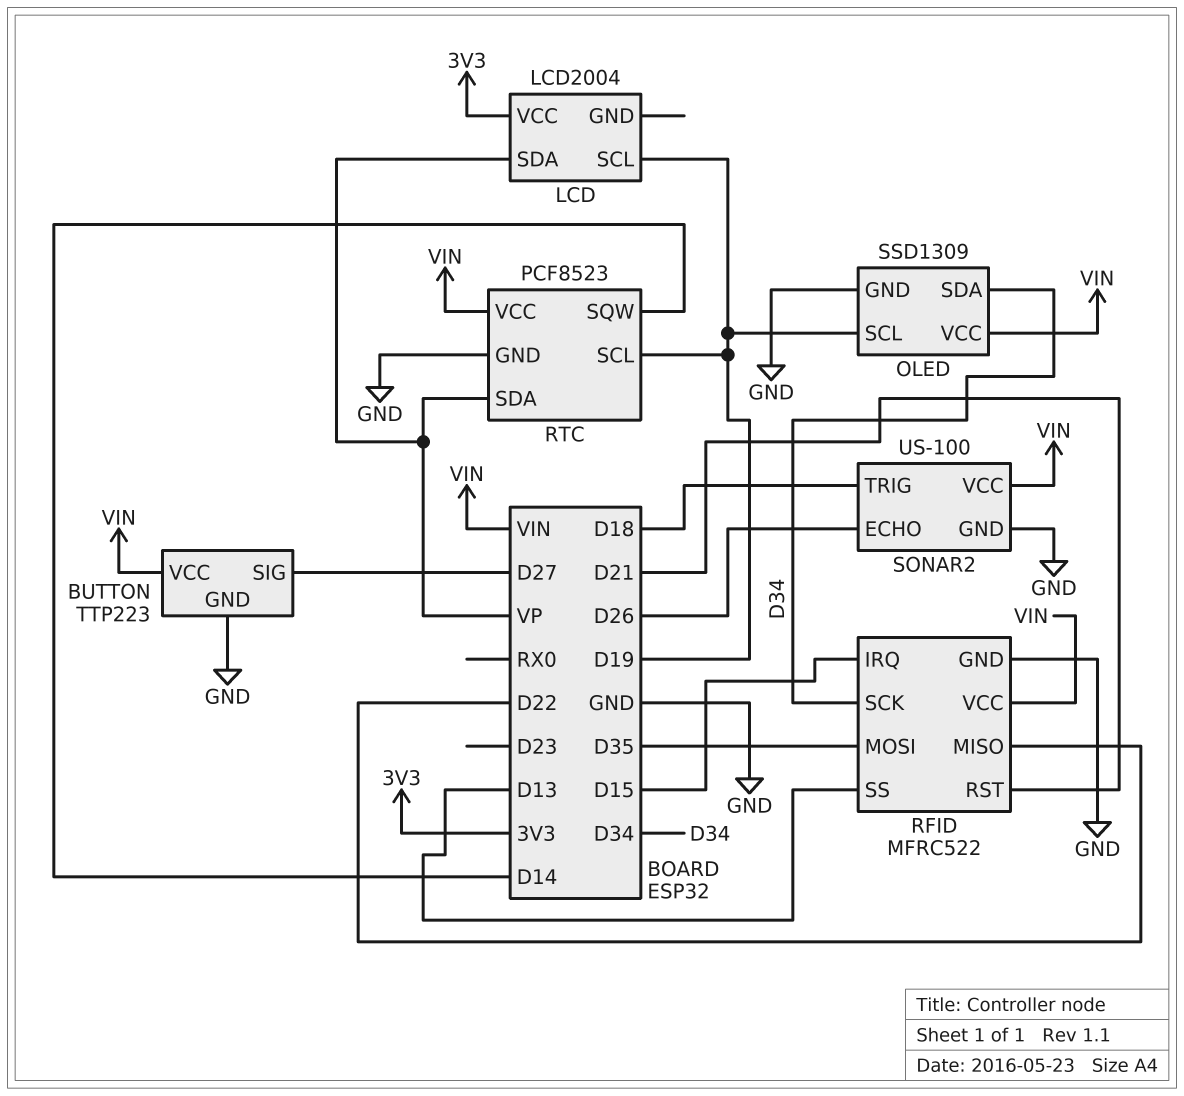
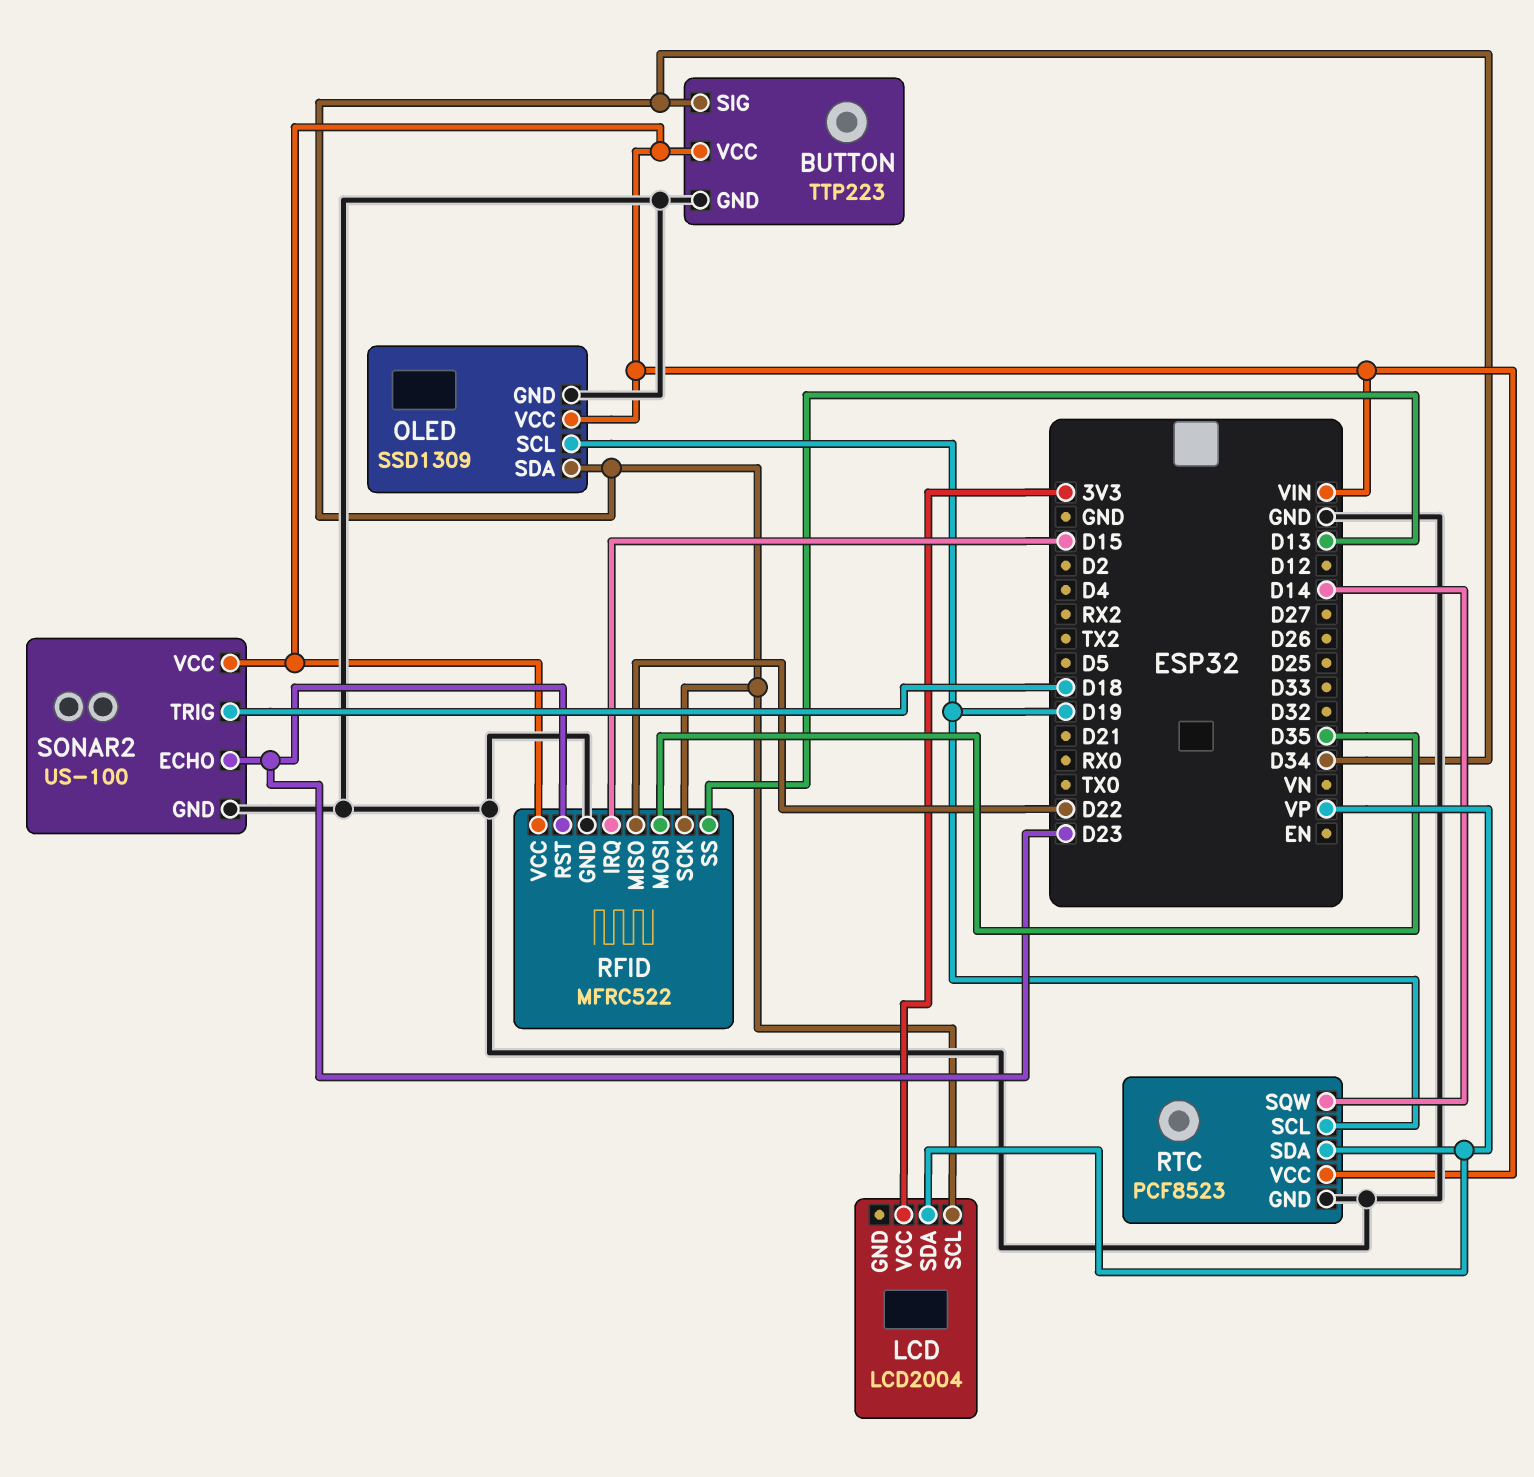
BUTTON pin SIG: D27 -> D34
LCD pin SCL: D19 -> D34
RFID pin RST: D21 -> D23
SONAR2 pin ECHO: D26 -> D23

